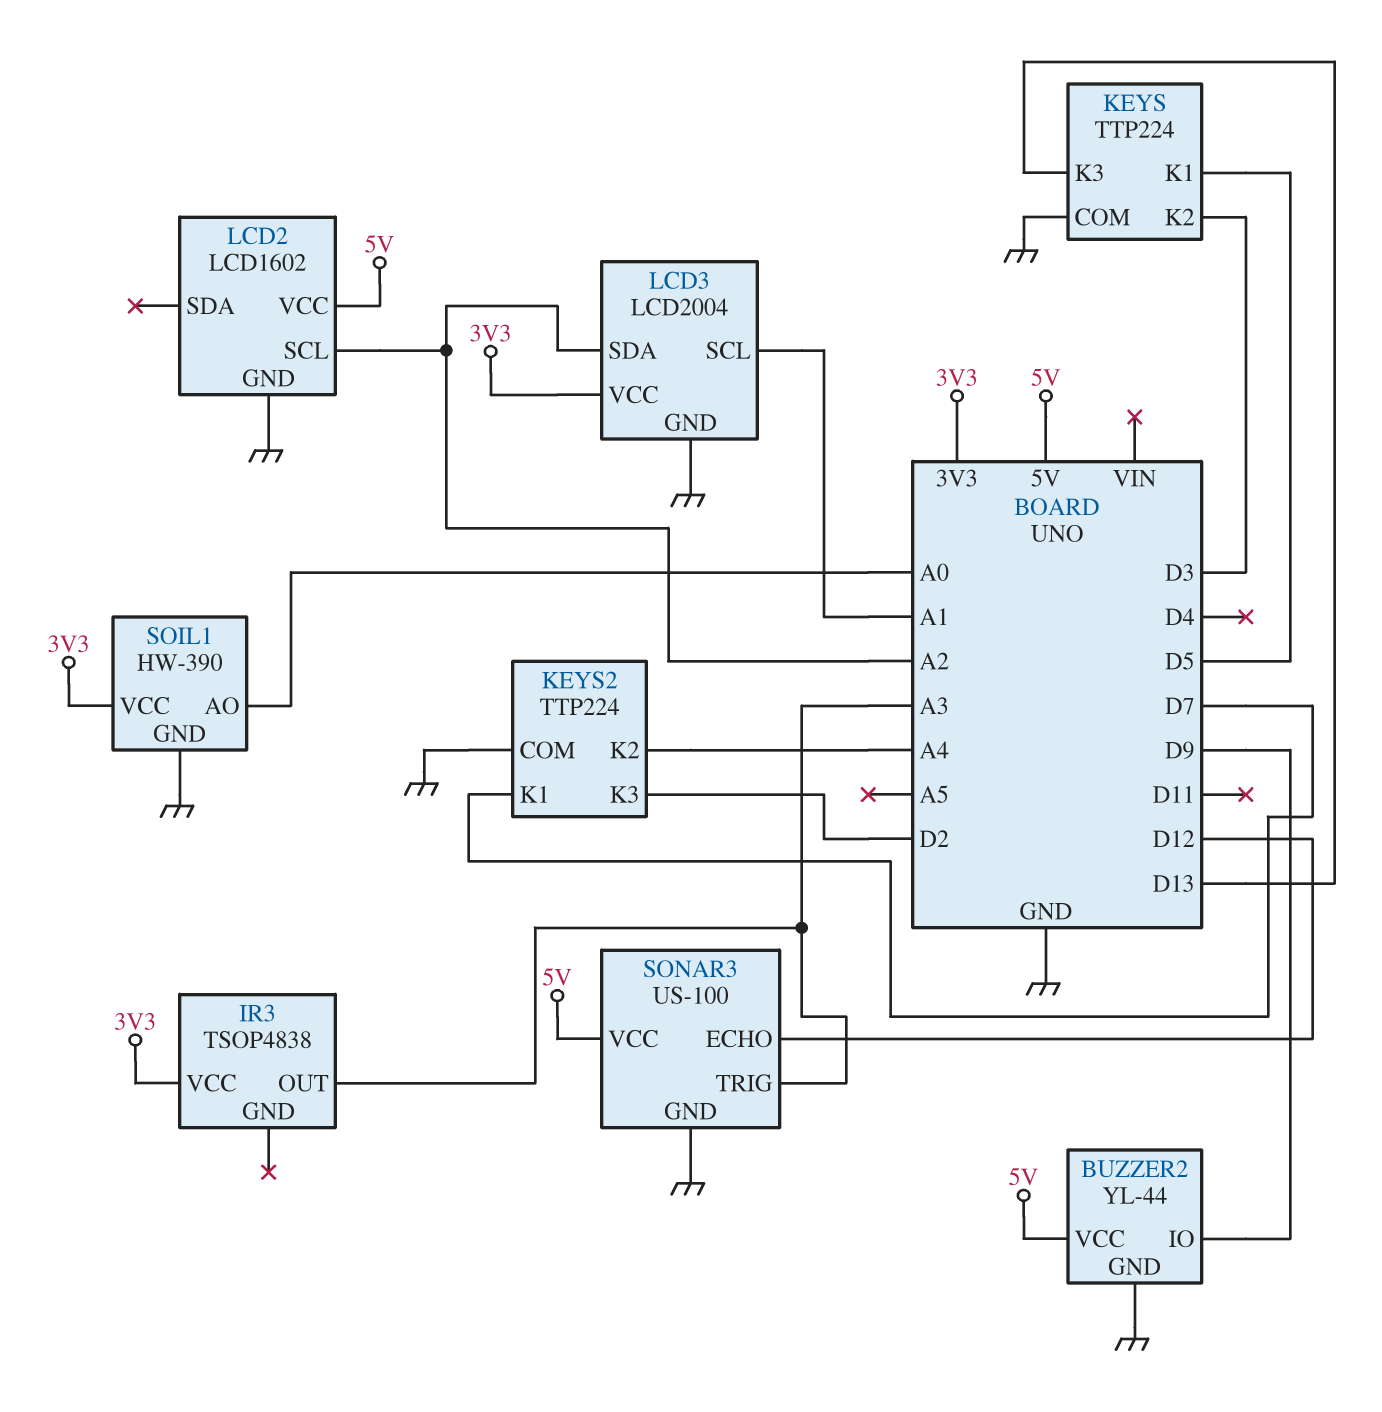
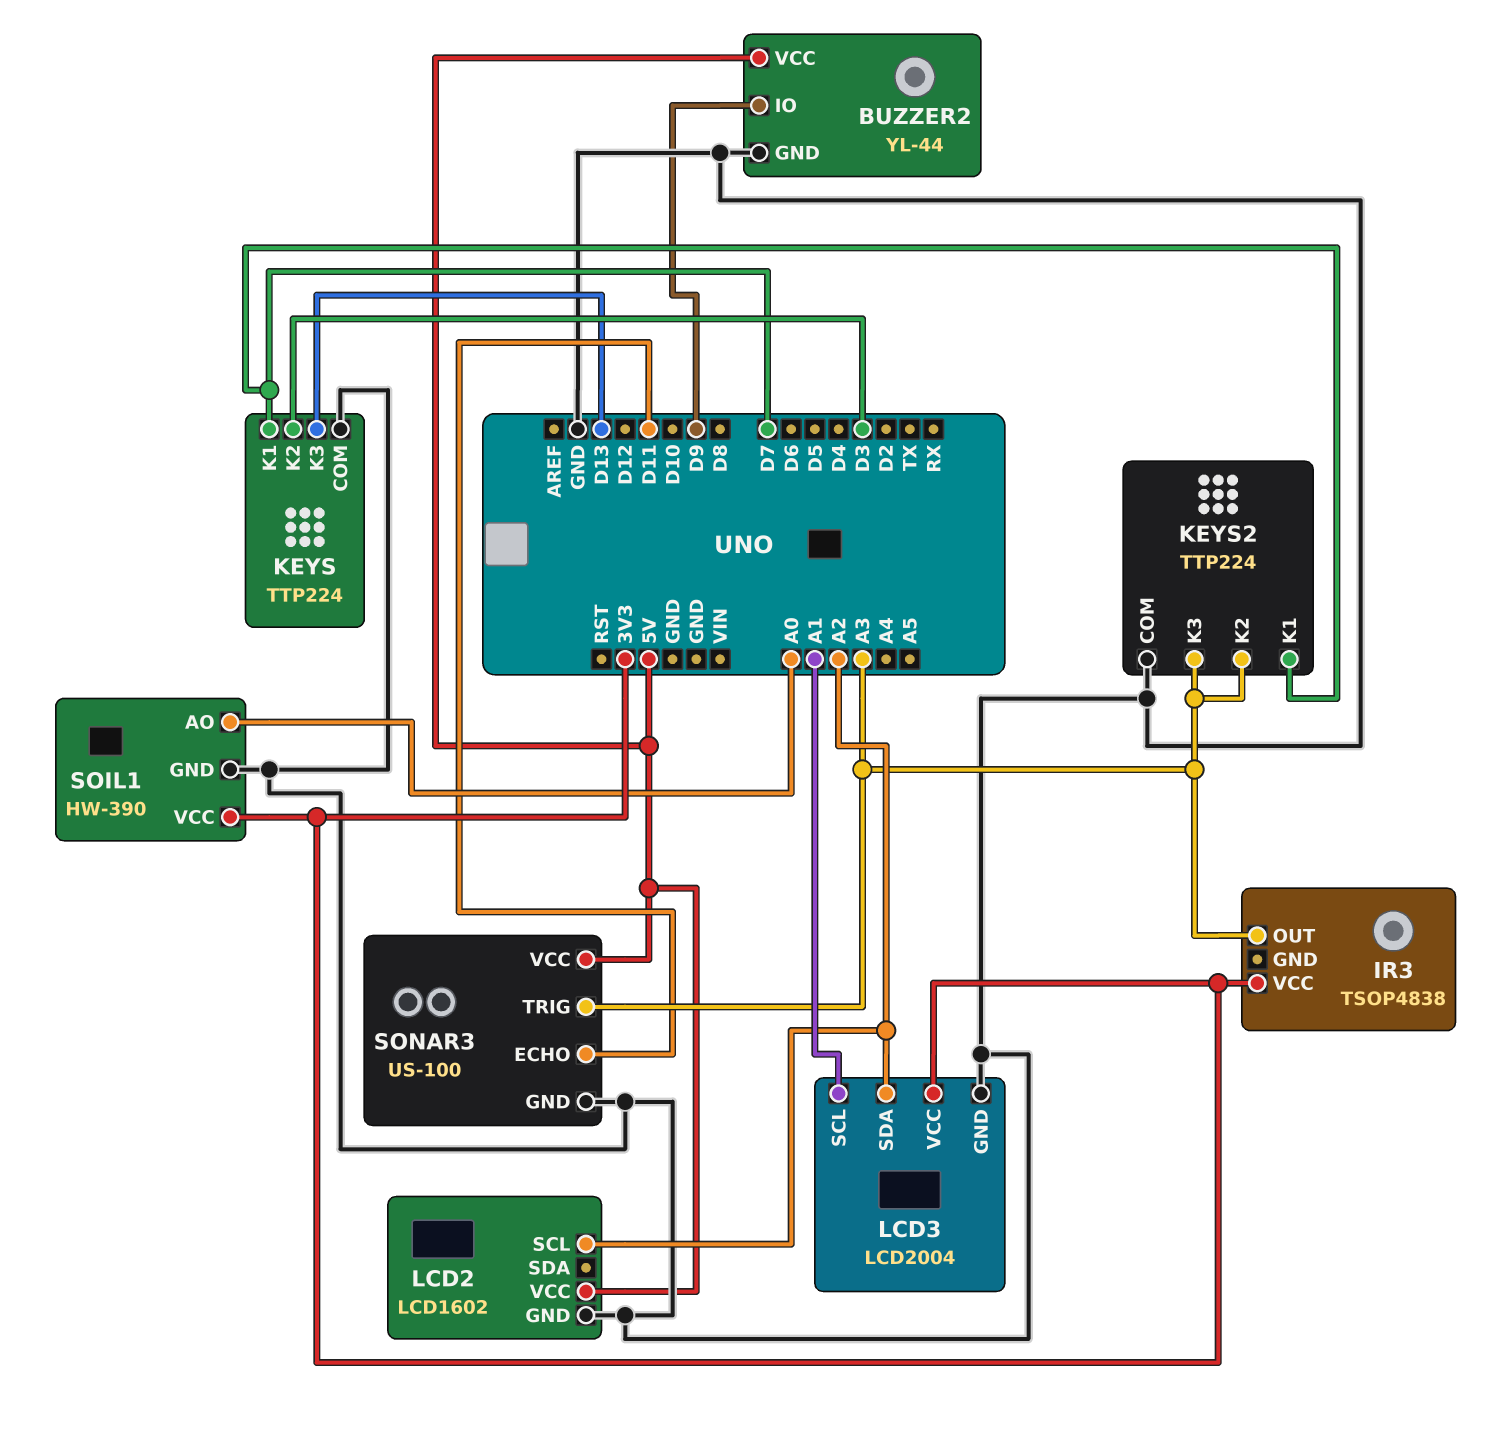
KEYS pin K1: D5 -> D7
KEYS2 pin K2: A4 -> A3
KEYS2 pin K3: D2 -> A3
SONAR3 pin ECHO: D12 -> D11

